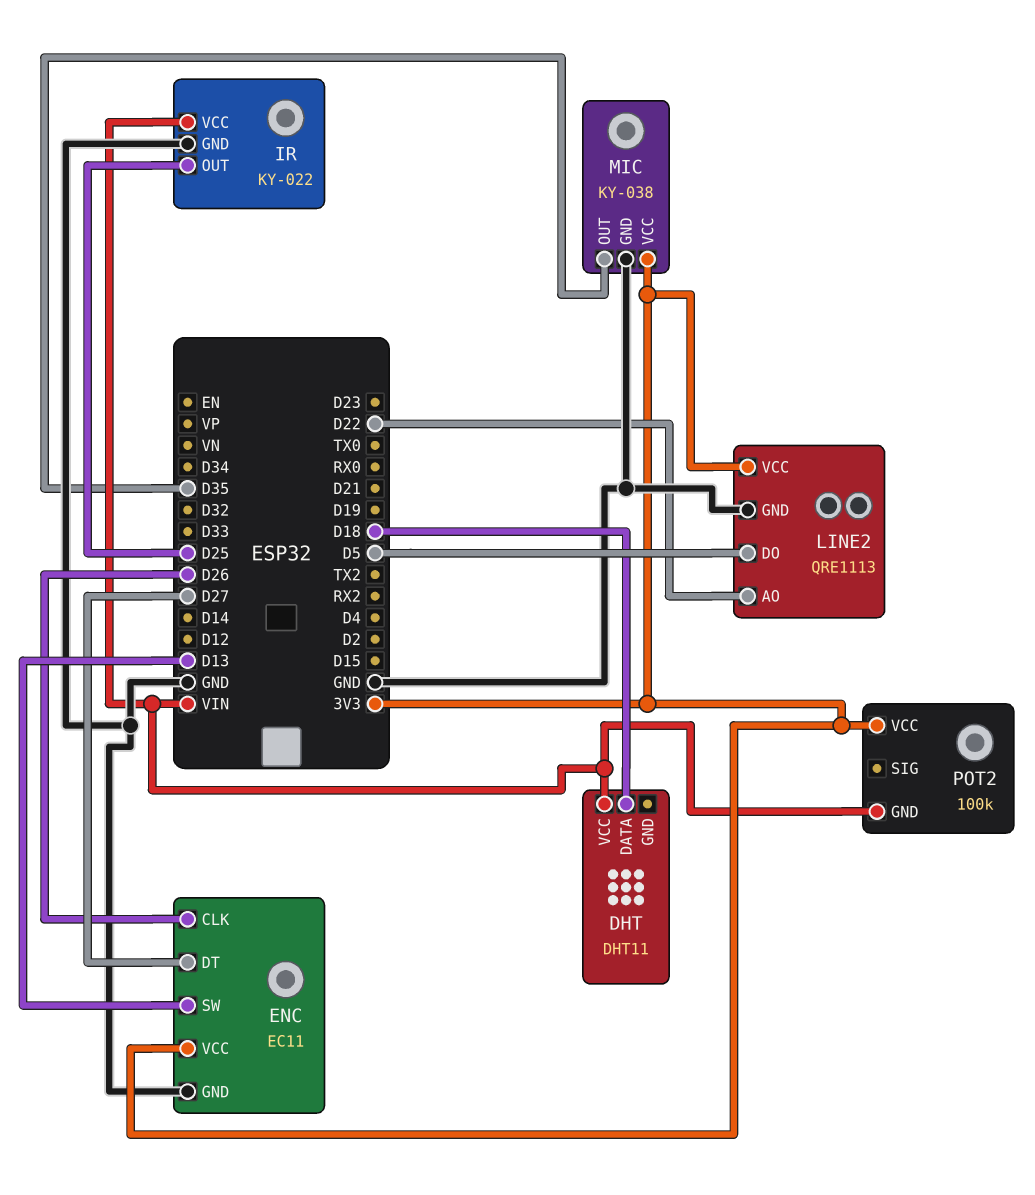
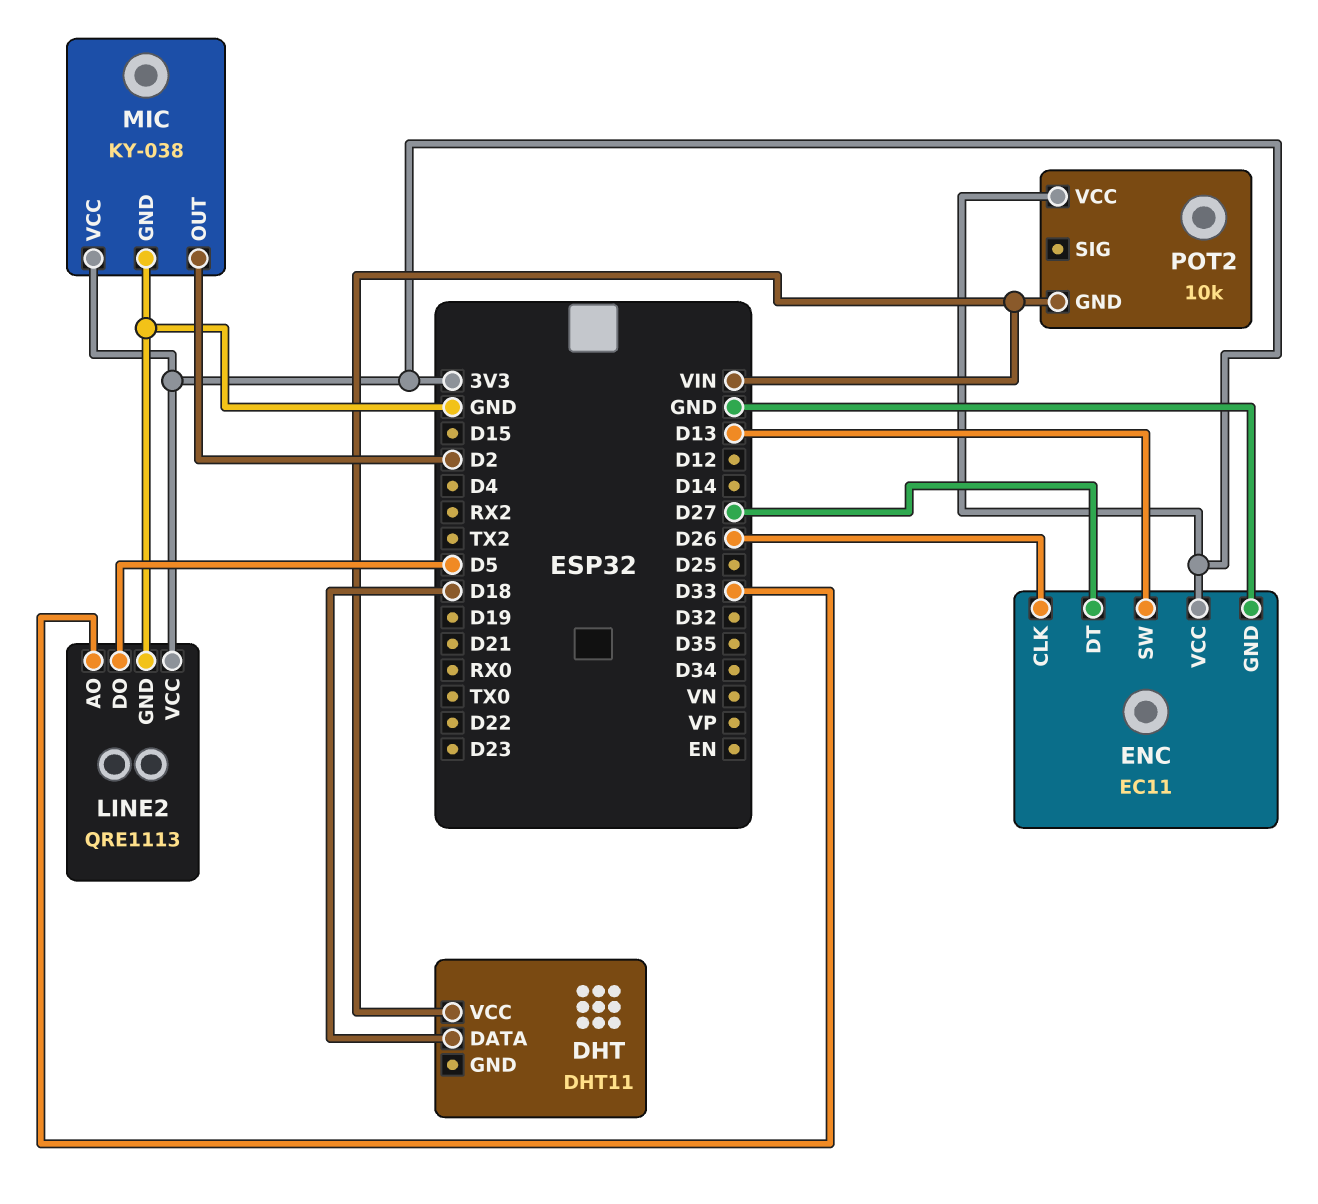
IR: KY-022 -> none
IR pin GND: GND -> none
IR pin OUT: D25 -> none
IR pin VCC: VIN -> none
LINE2 pin AO: D22 -> D33
MIC pin OUT: D35 -> D2
POT2: 100k -> 10k

